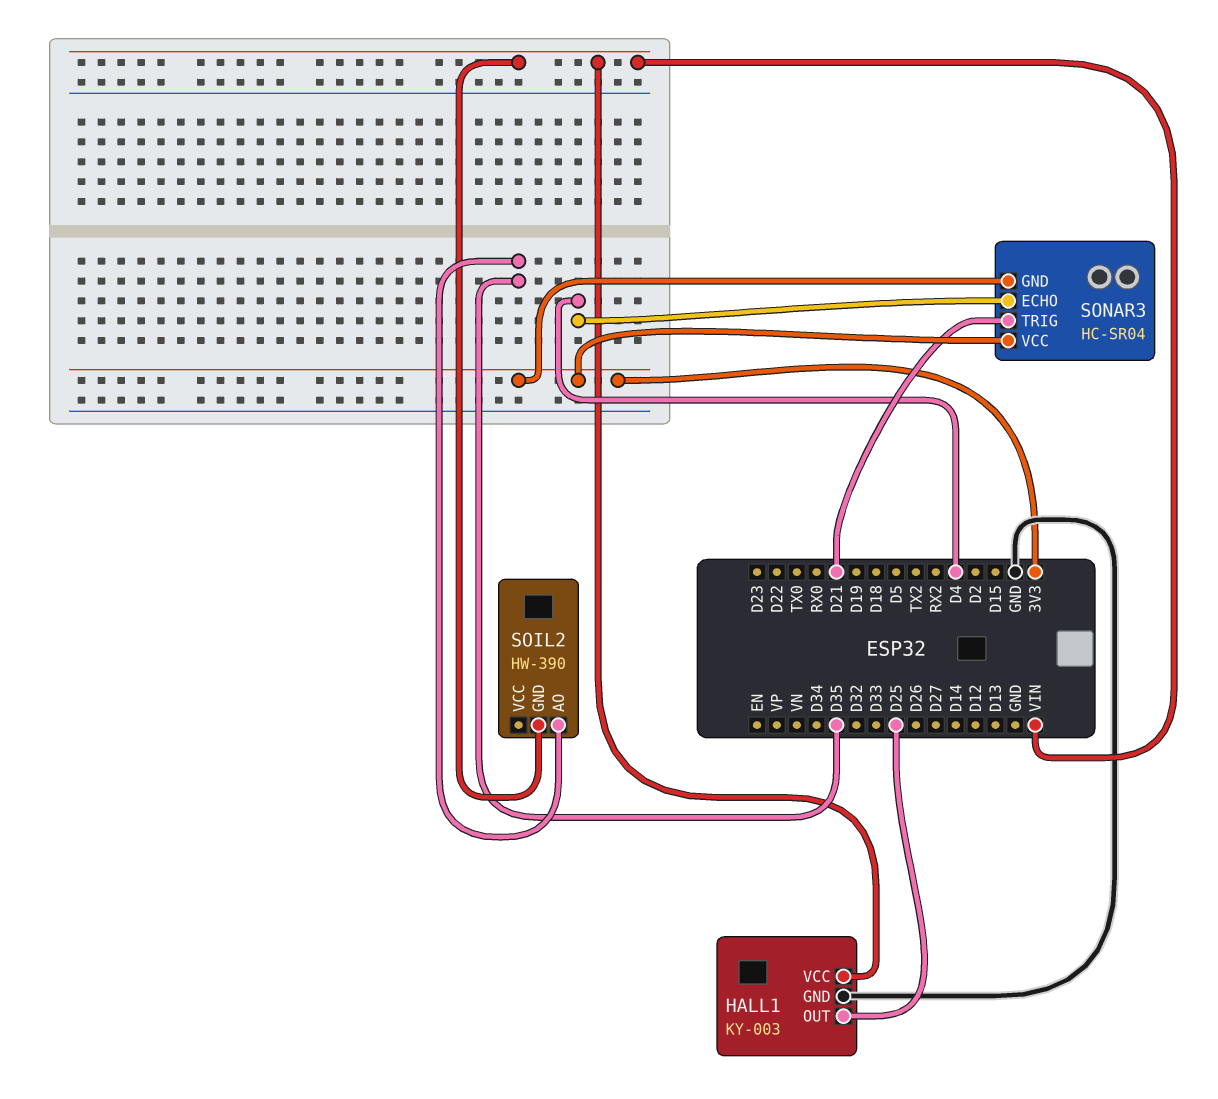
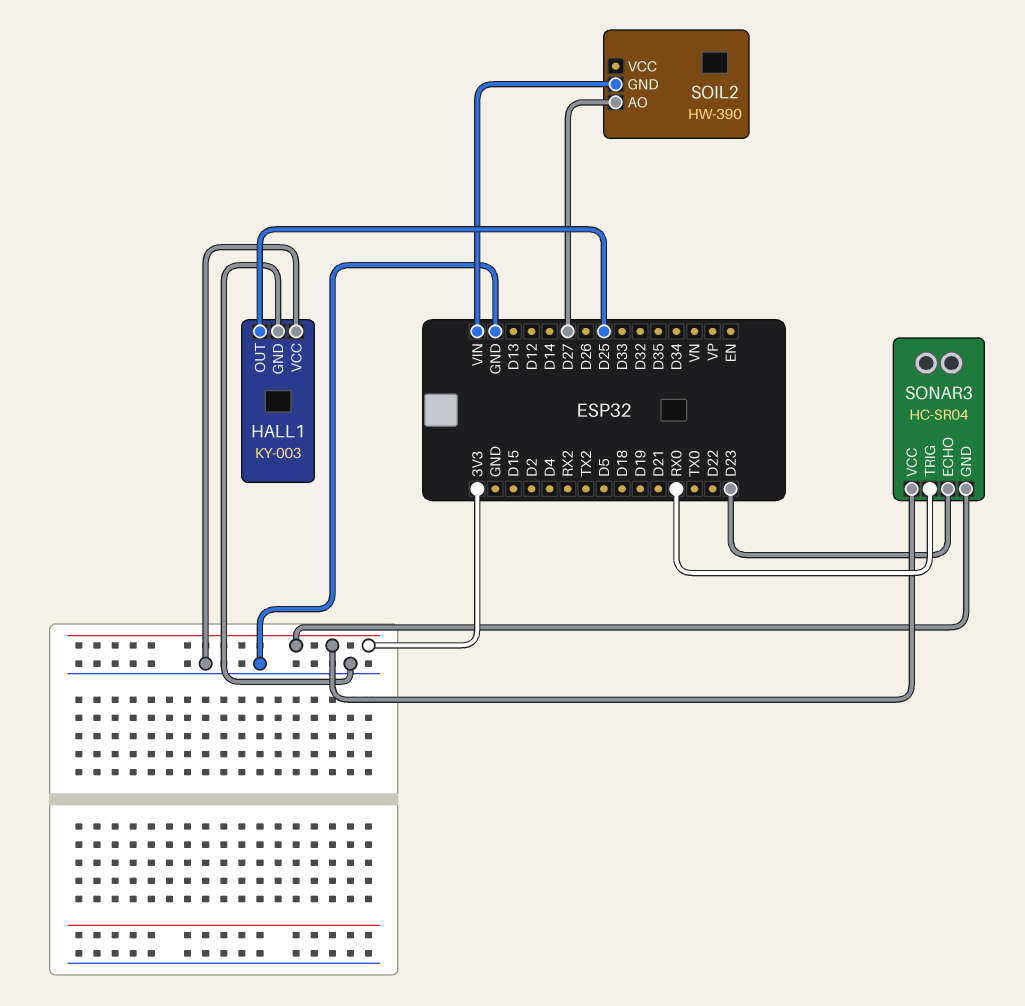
HALL1 pin VCC: VIN -> GND
SOIL2 pin AO: D35 -> D27
SONAR3 pin ECHO: D4 -> D23
SONAR3 pin TRIG: D21 -> RX0

